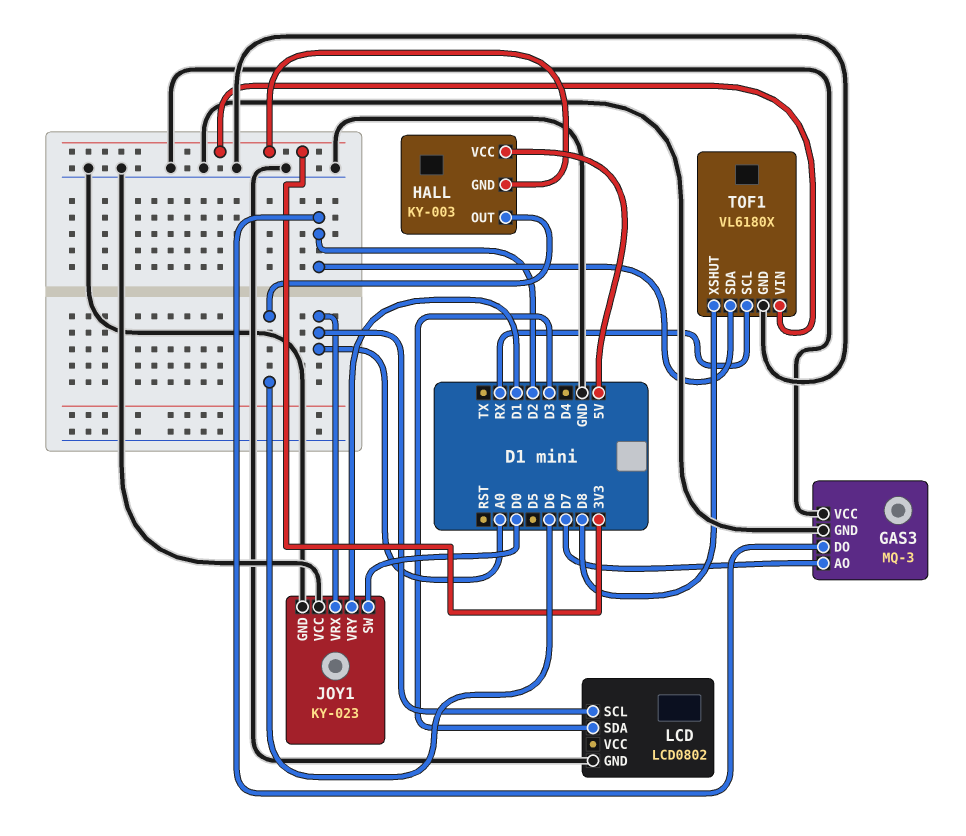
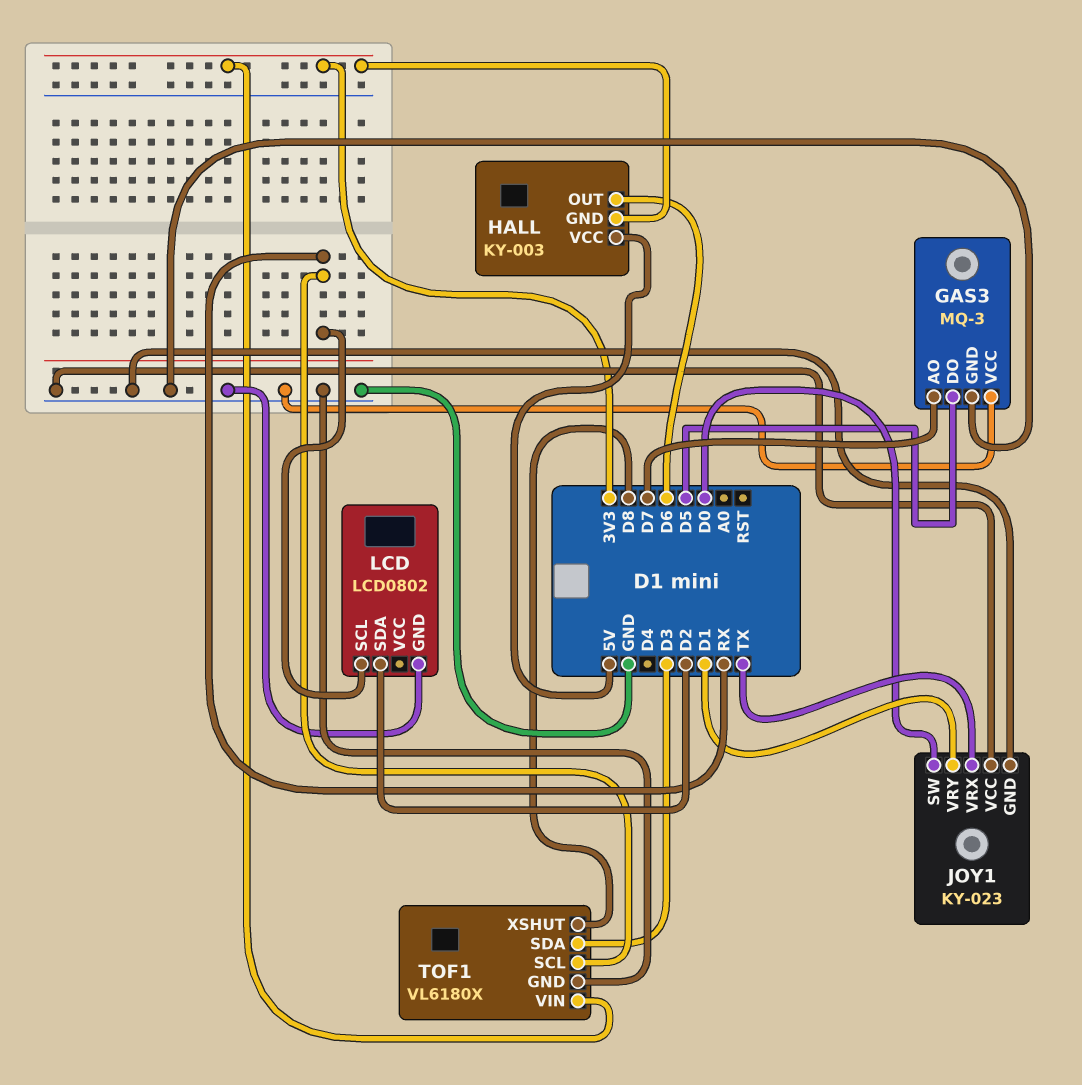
GAS3 pin DO: D2 -> D5
JOY1 pin VRX: A0 -> TX
LCD pin SCL: A0 -> RX
LCD pin SDA: D3 -> D2
TOF1 pin SDA: D2 -> D3

